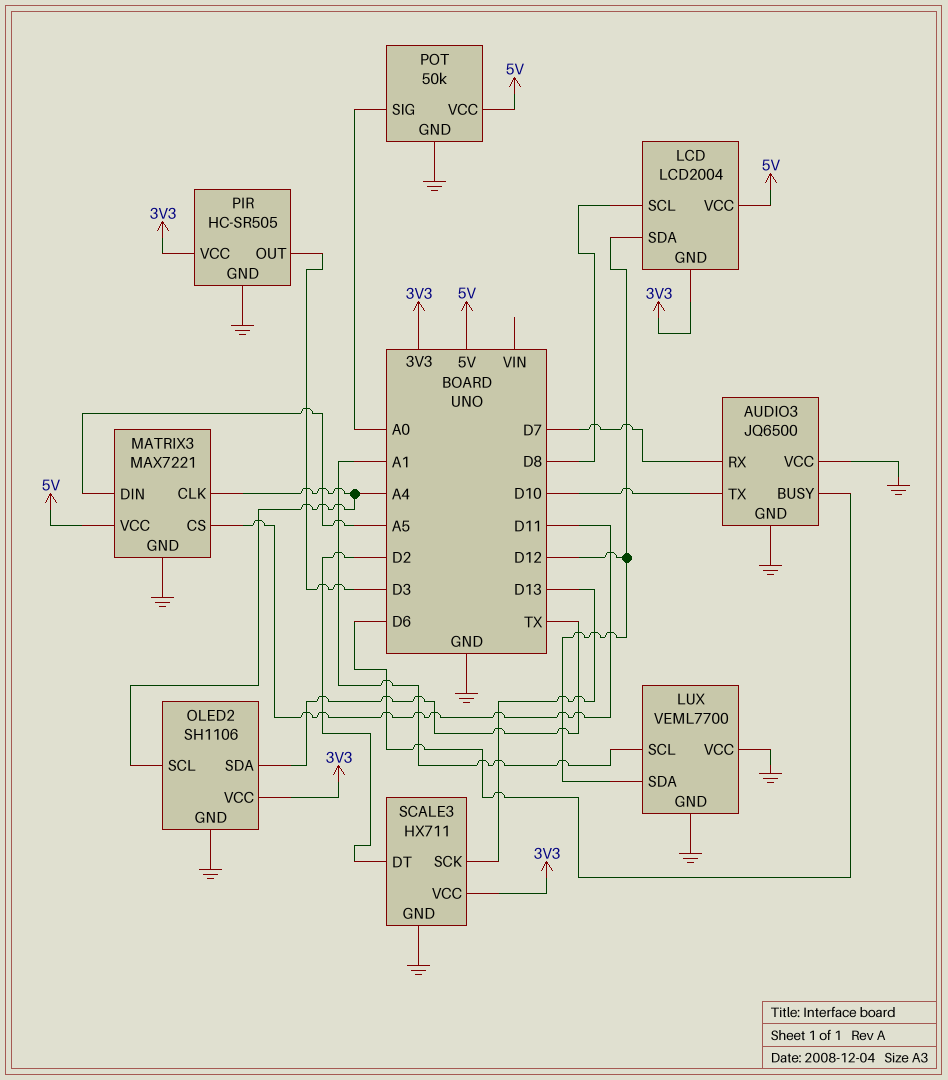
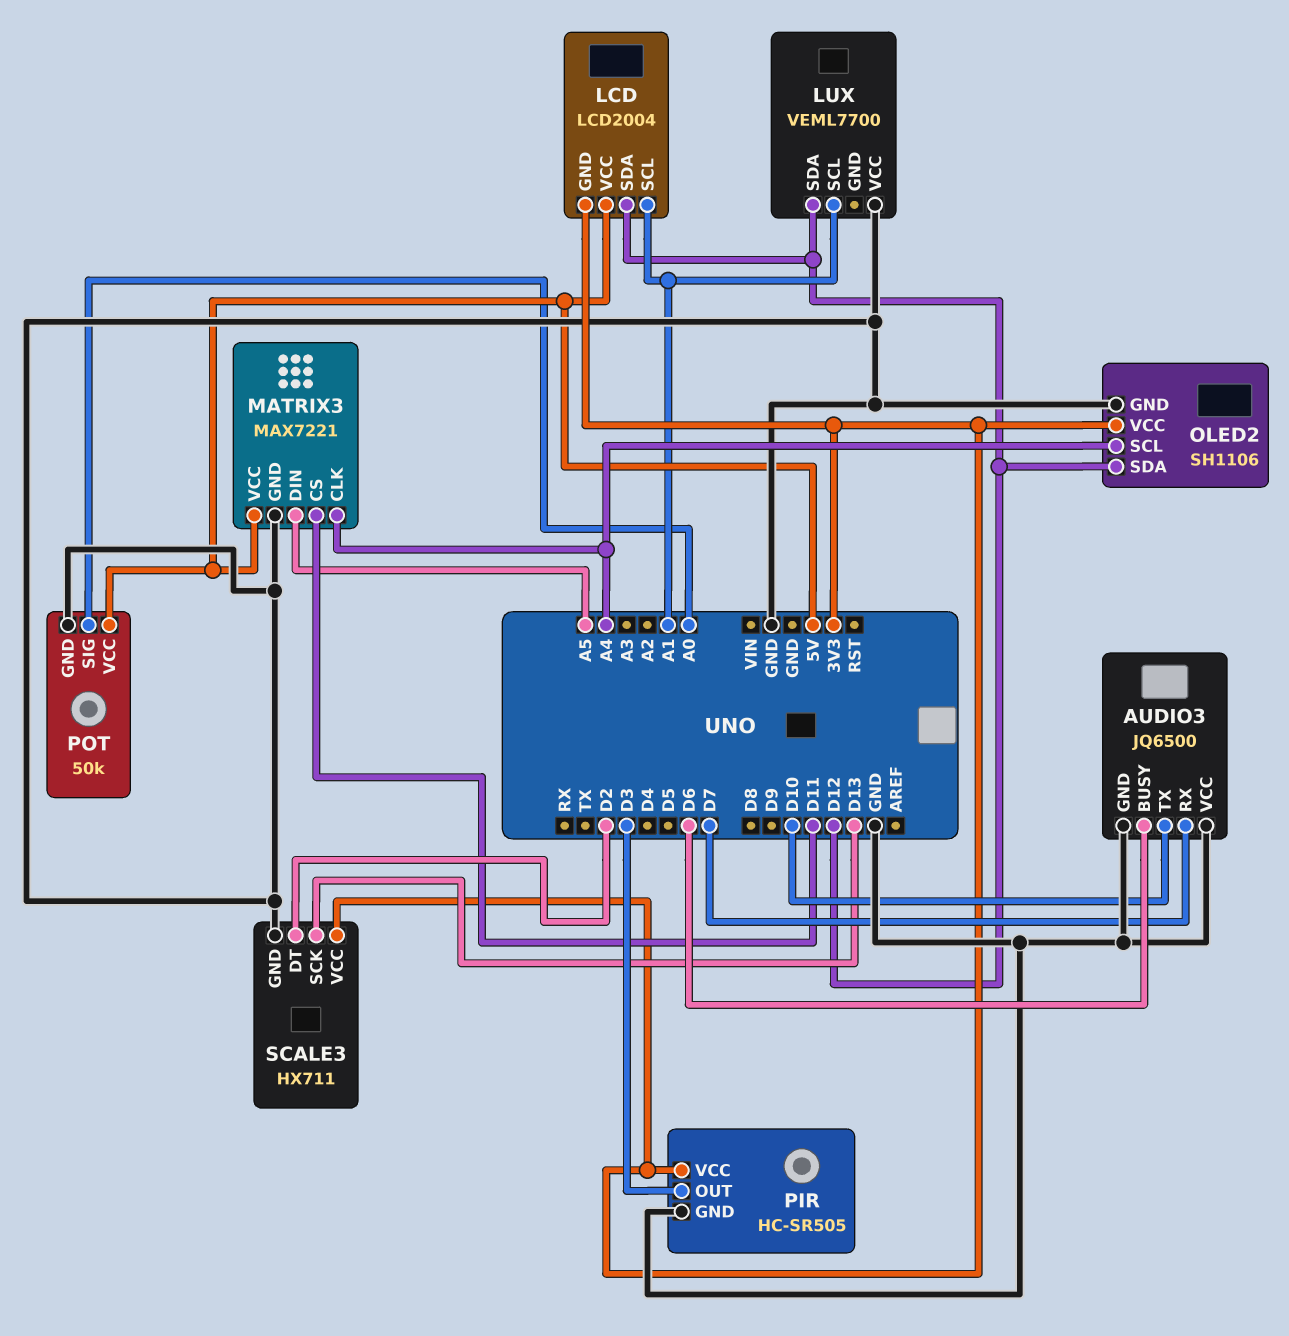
LCD pin SCL: D8 -> A1
LUX pin GND: GND -> none
OLED2 pin SDA: TX -> D12

